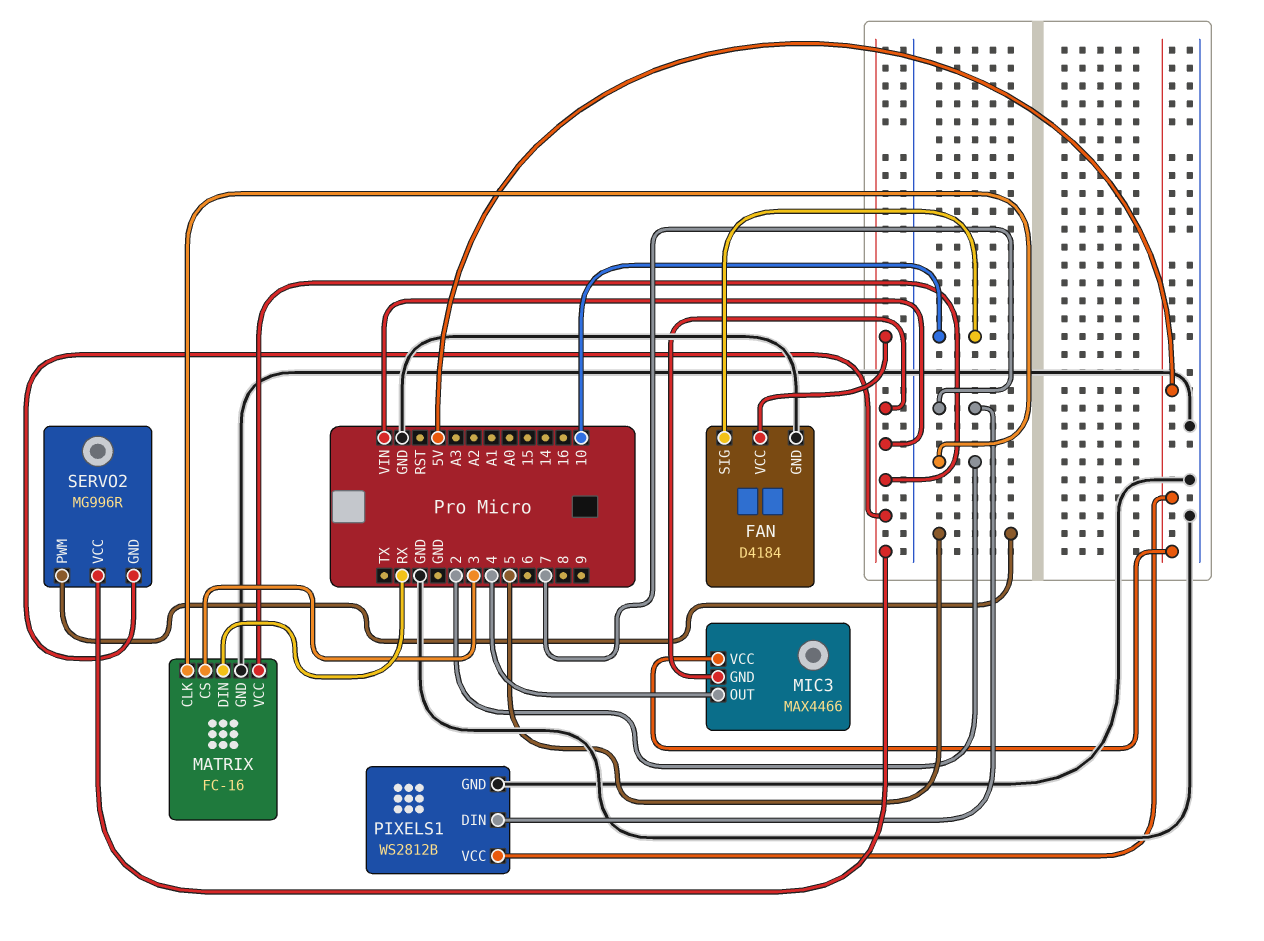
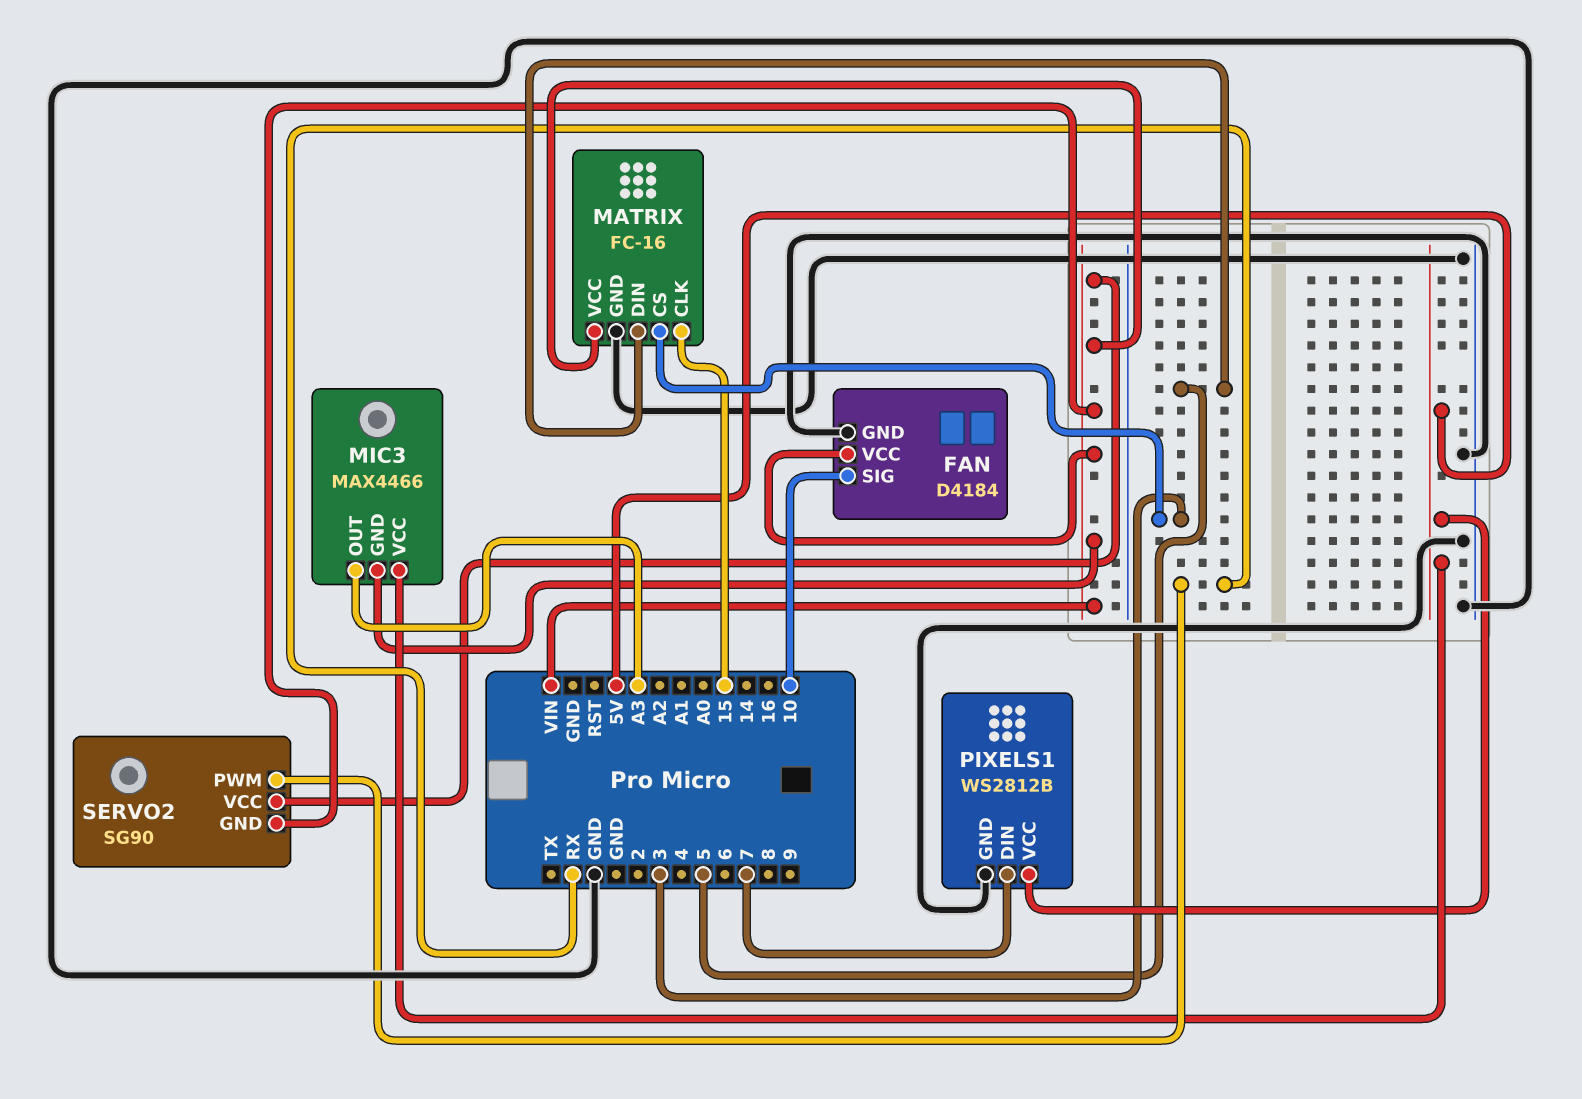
MATRIX pin CLK: 2 -> 15
MATRIX pin DIN: RX -> 5
MIC3 pin OUT: 4 -> A3
SERVO2: MG996R -> SG90
SERVO2 pin PWM: 5 -> RX

